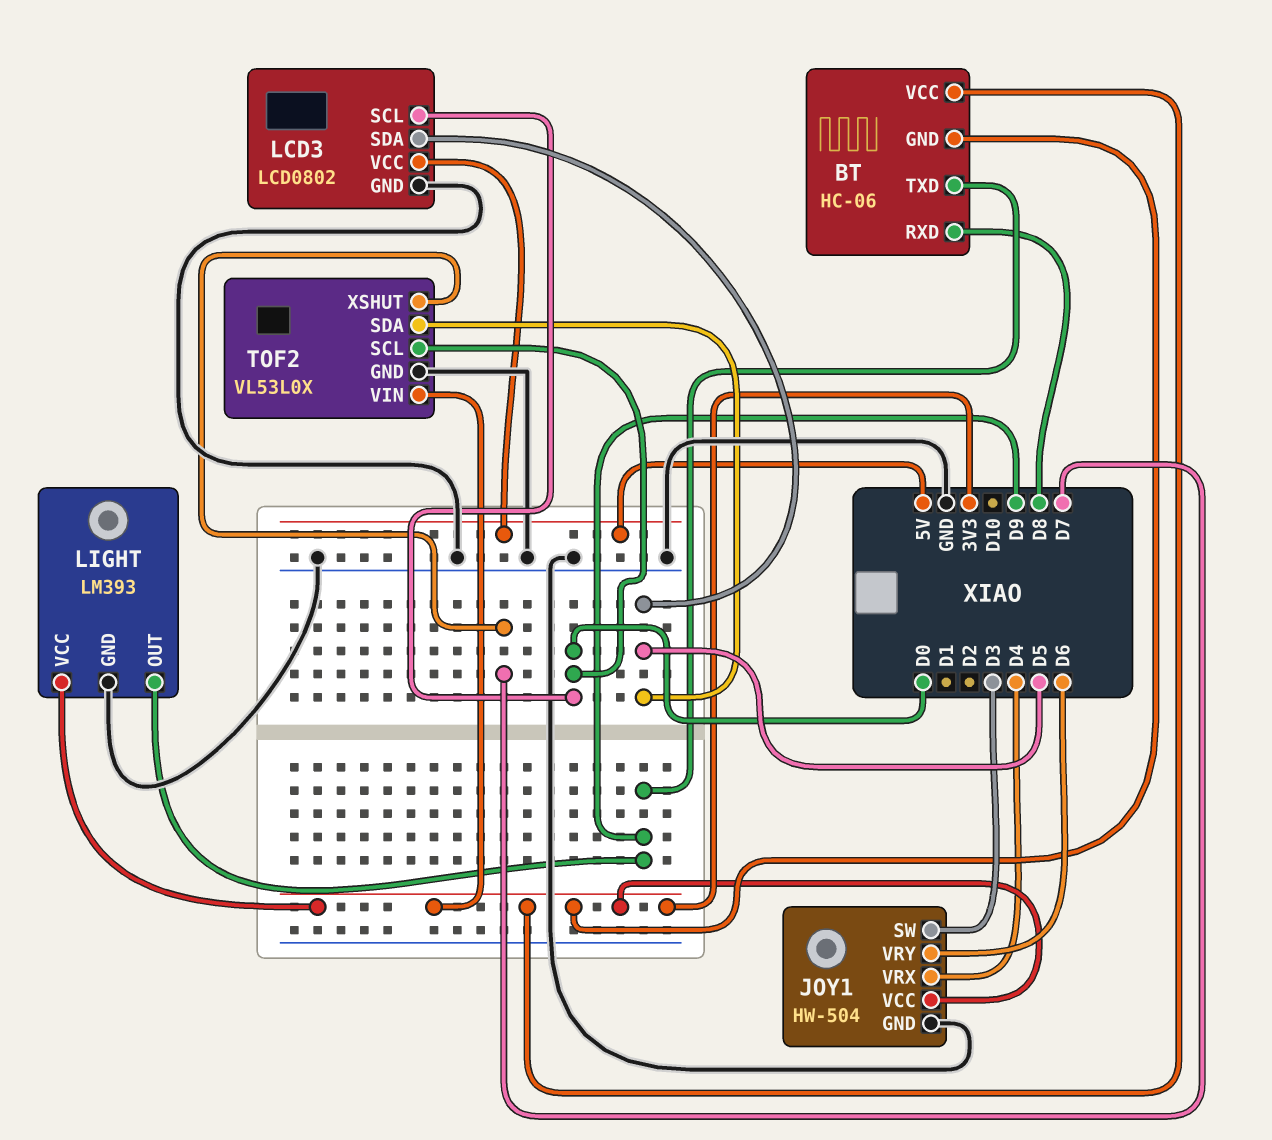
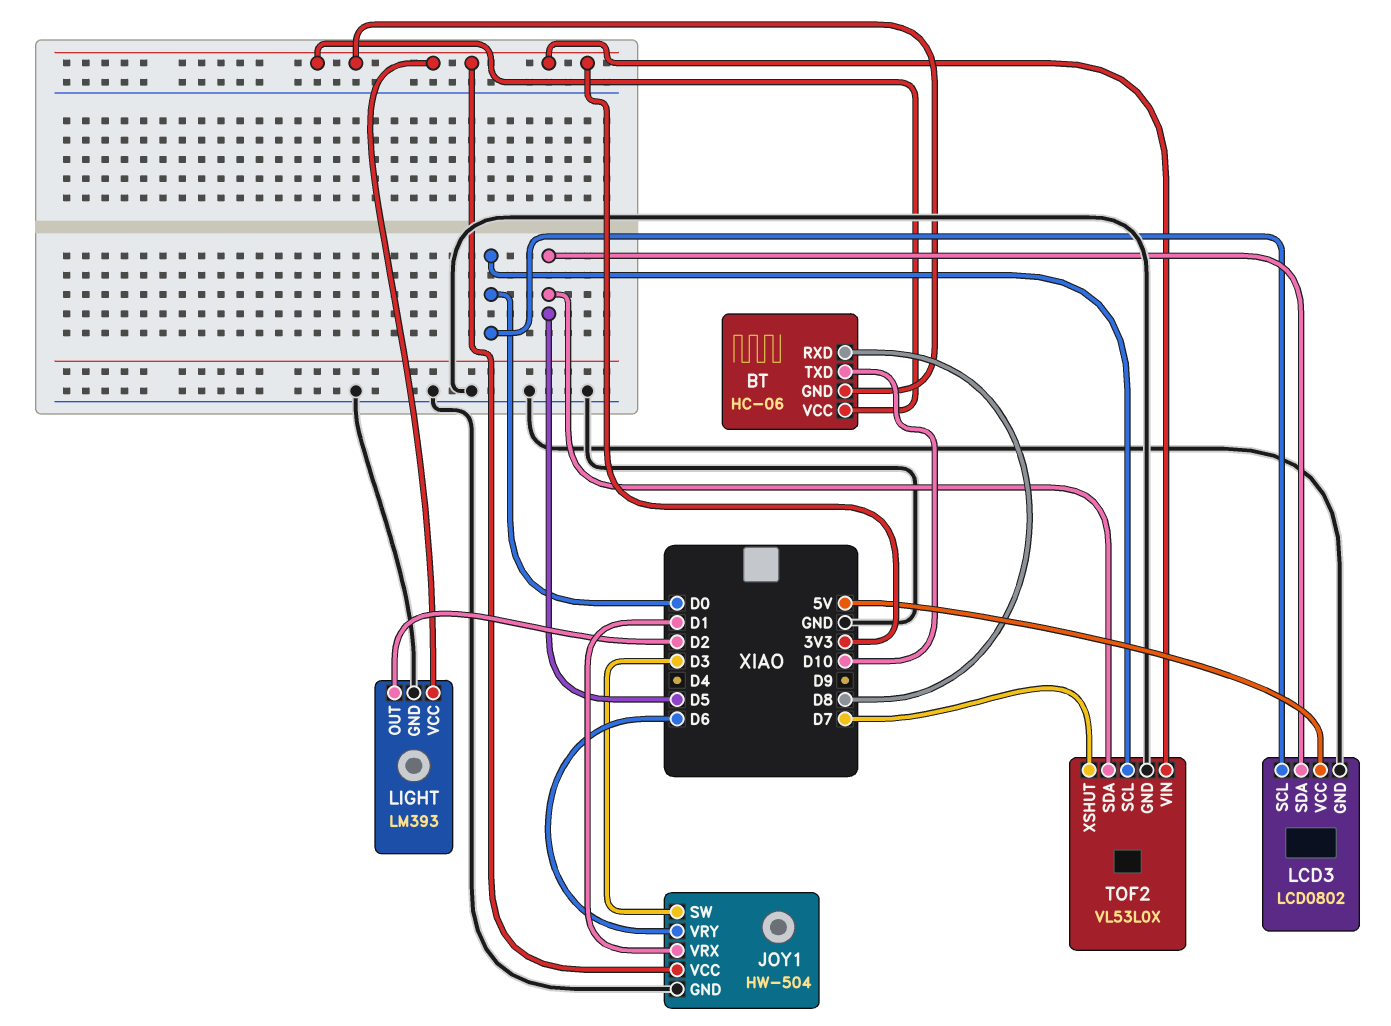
BT pin TXD: D9 -> D10
JOY1 pin VRX: D4 -> D1
LIGHT pin OUT: D9 -> D2

